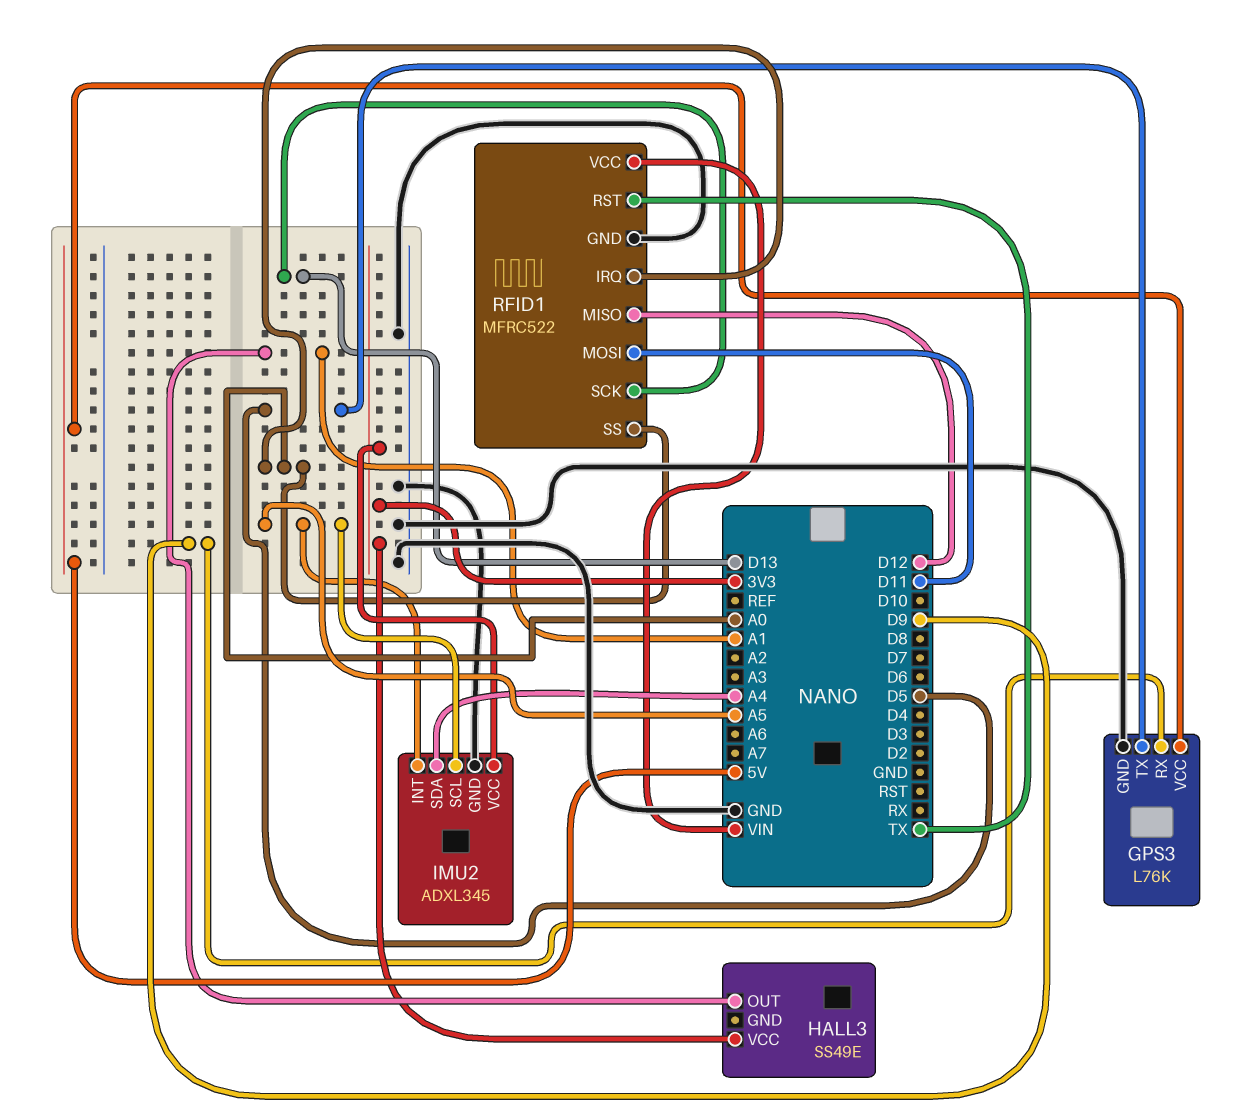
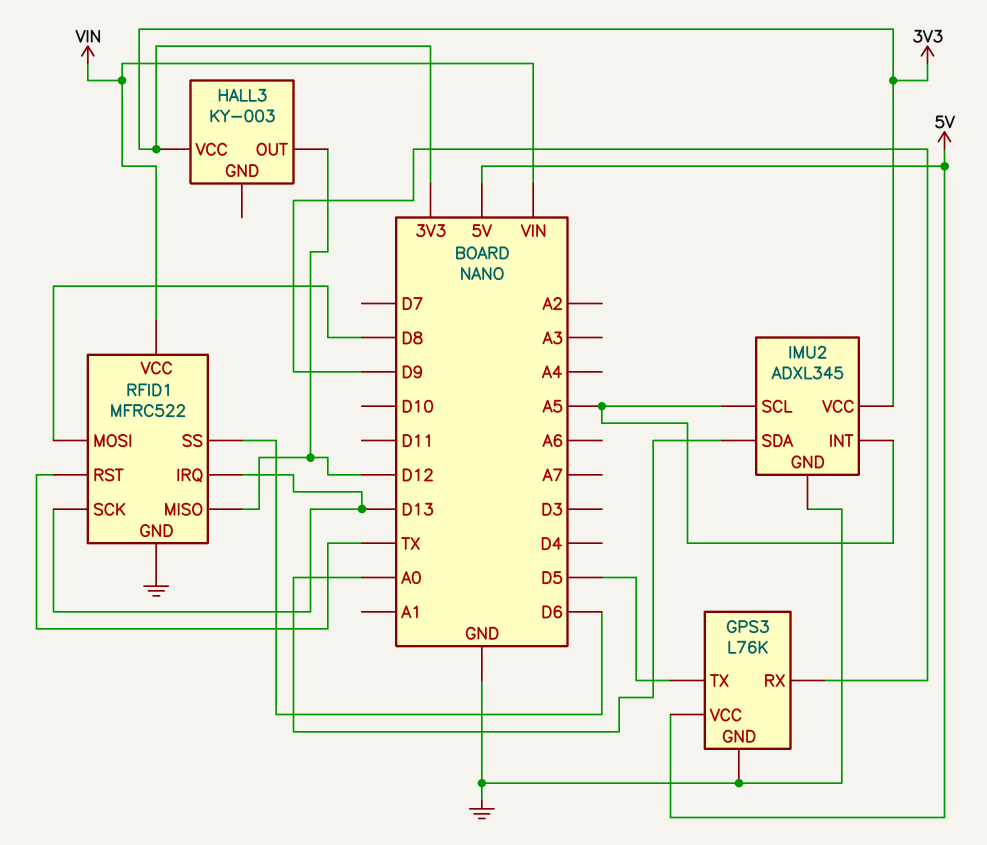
HALL3: SS49E -> KY-003
HALL3 pin OUT: A1 -> D12
IMU2 pin SDA: A4 -> A0
RFID1 pin IRQ: A0 -> D13
RFID1 pin MOSI: D11 -> D8
RFID1 pin SS: A0 -> D6

